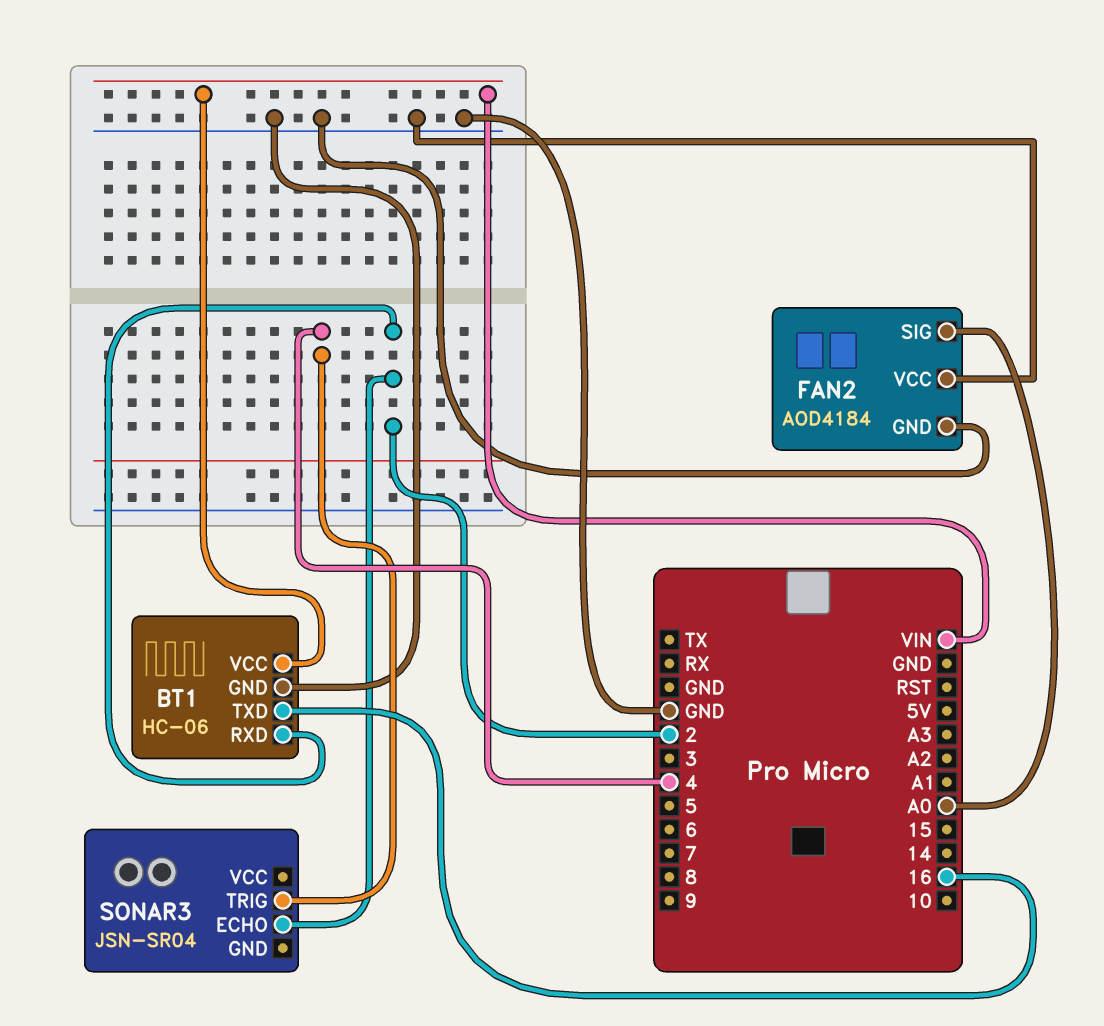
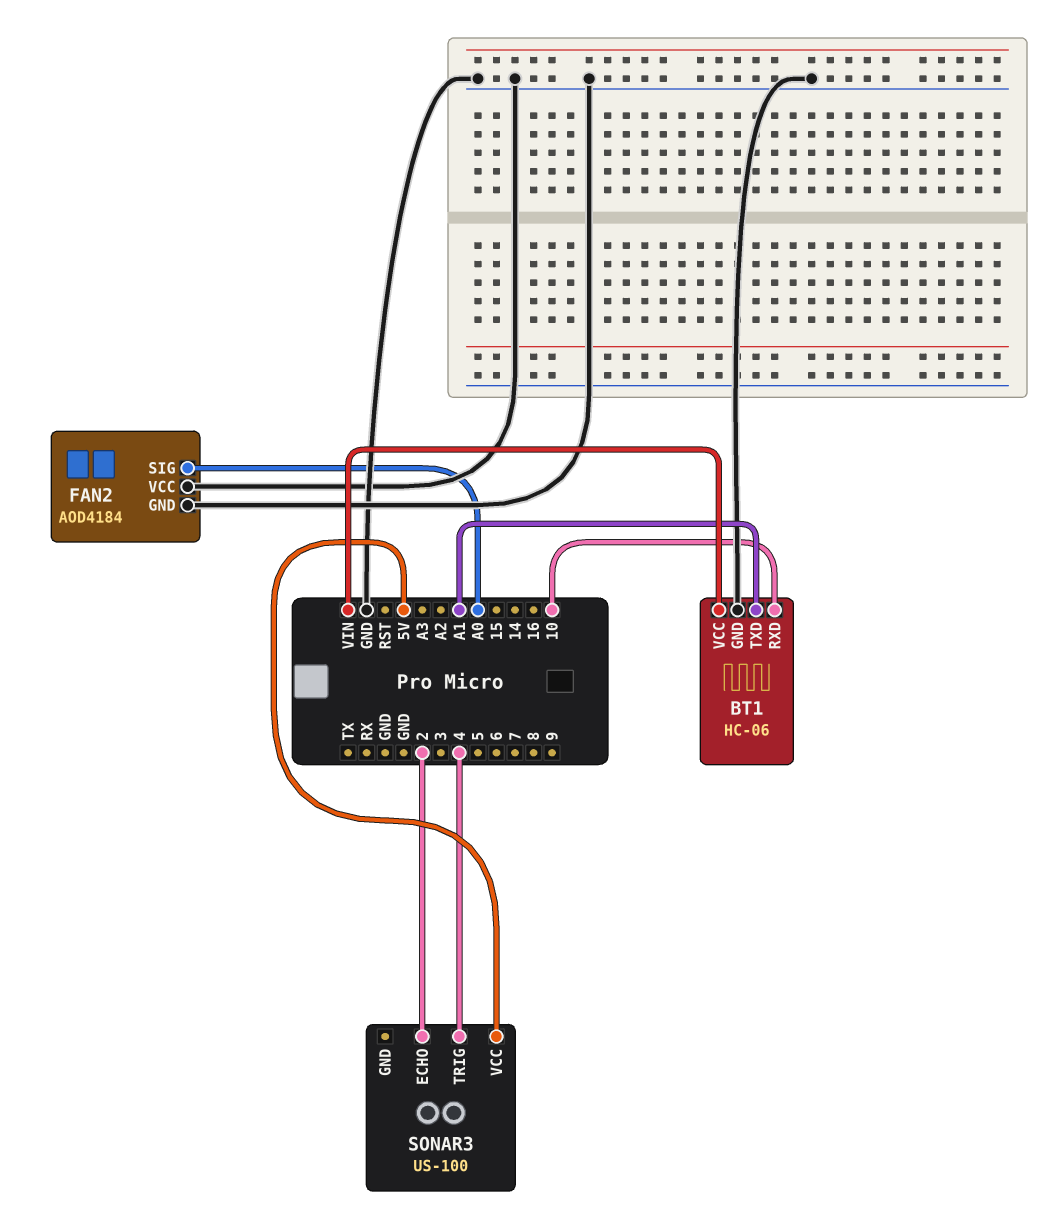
BT1 pin RXD: 2 -> 10
BT1 pin TXD: 16 -> A1
SONAR3: JSN-SR04 -> US-100
SONAR3 pin VCC: none -> 5V

